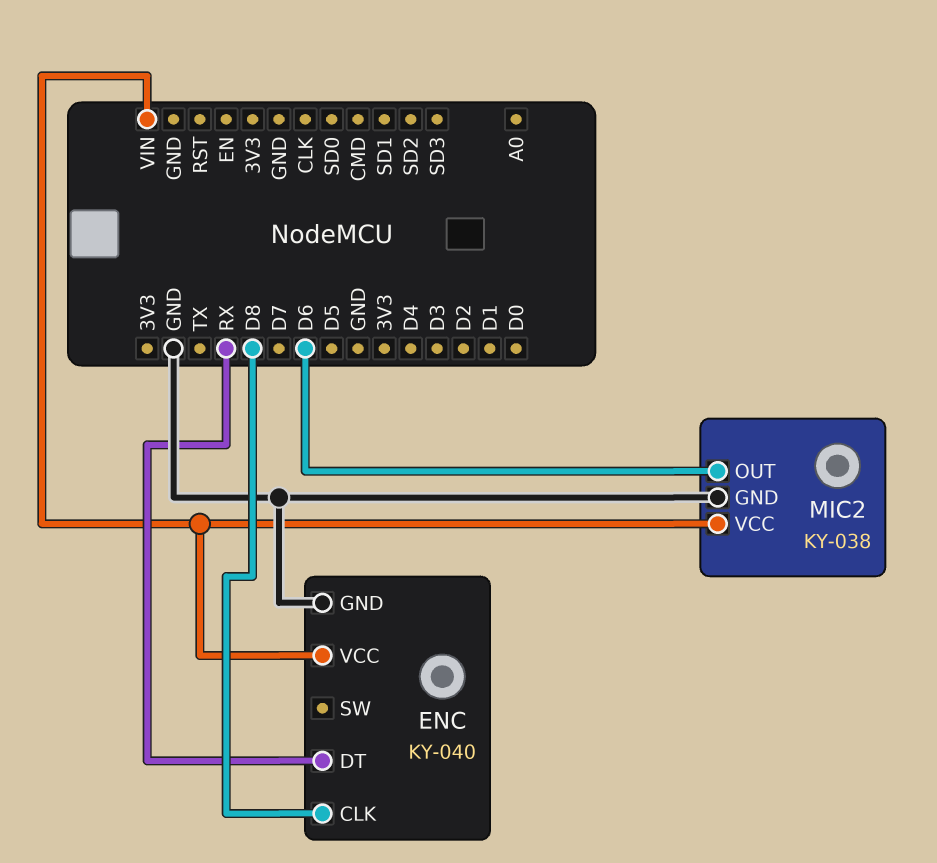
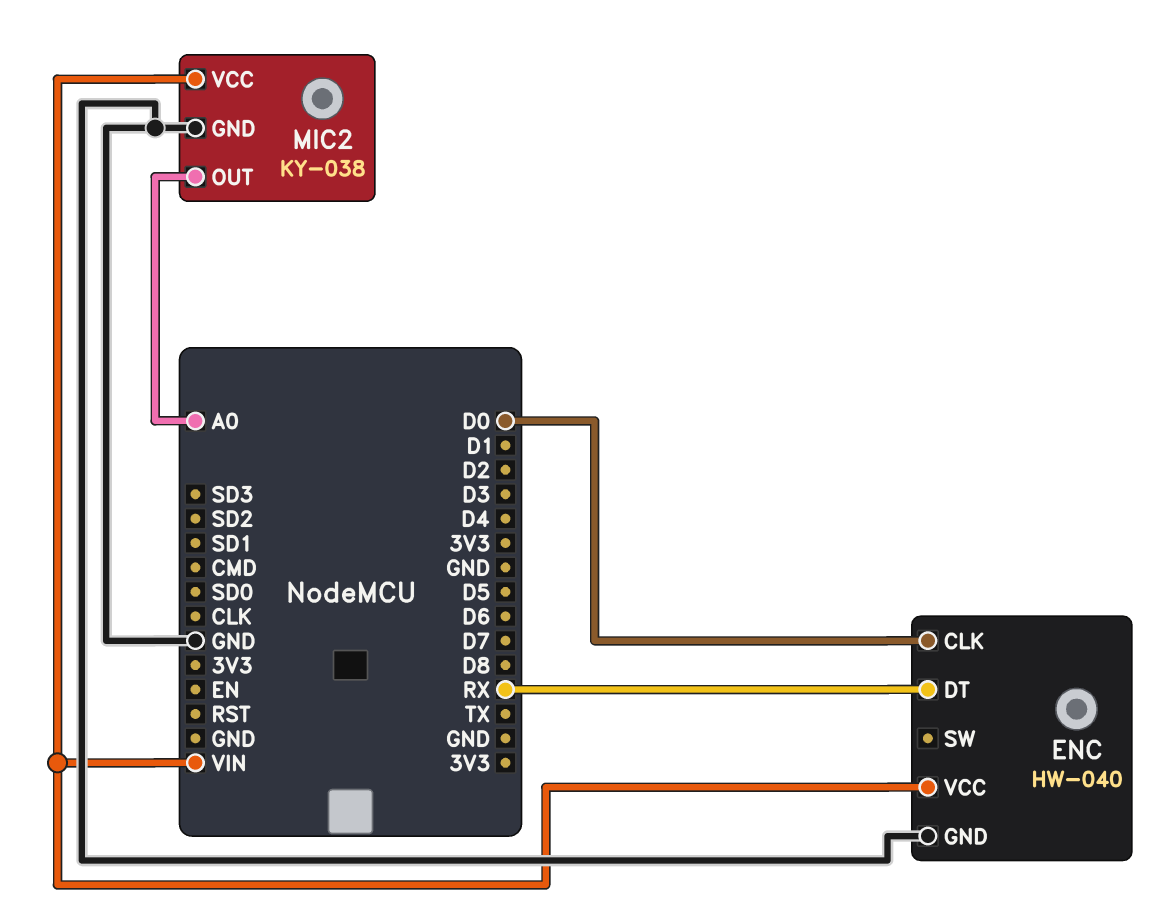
ENC: KY-040 -> HW-040
ENC pin CLK: D8 -> D0
MIC2 pin OUT: D6 -> A0

